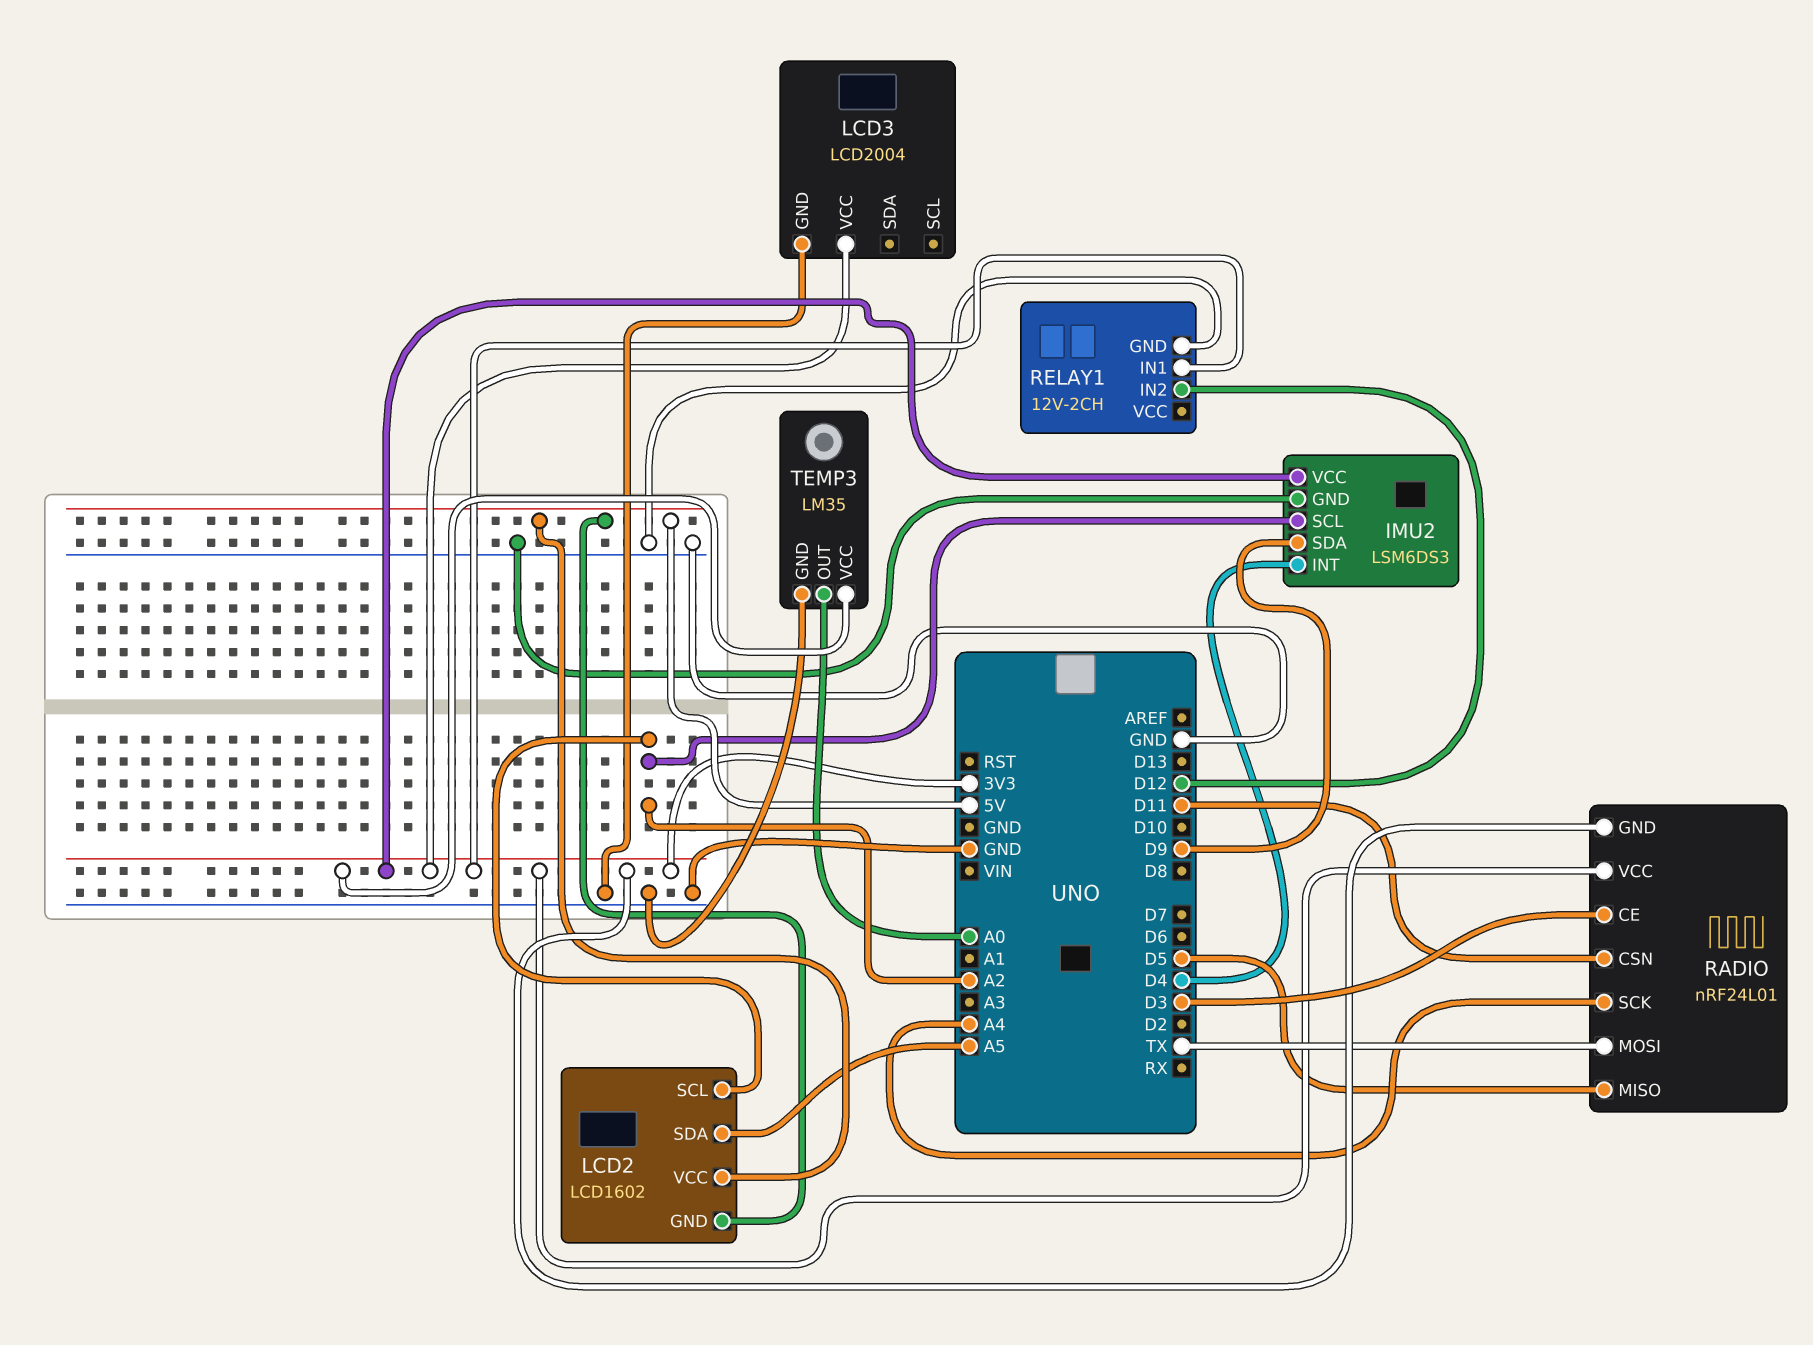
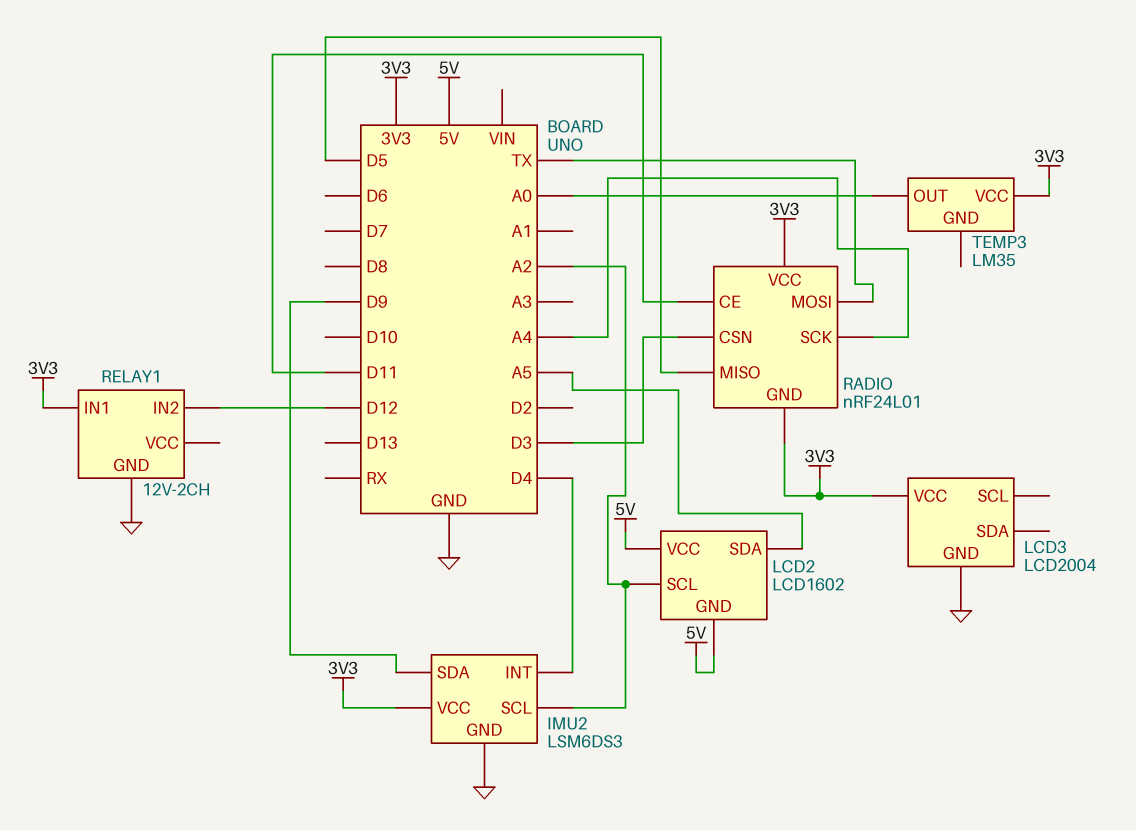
RADIO pin CE: D3 -> D11
RADIO pin CSN: D11 -> D3
TEMP3 pin GND: GND -> none

